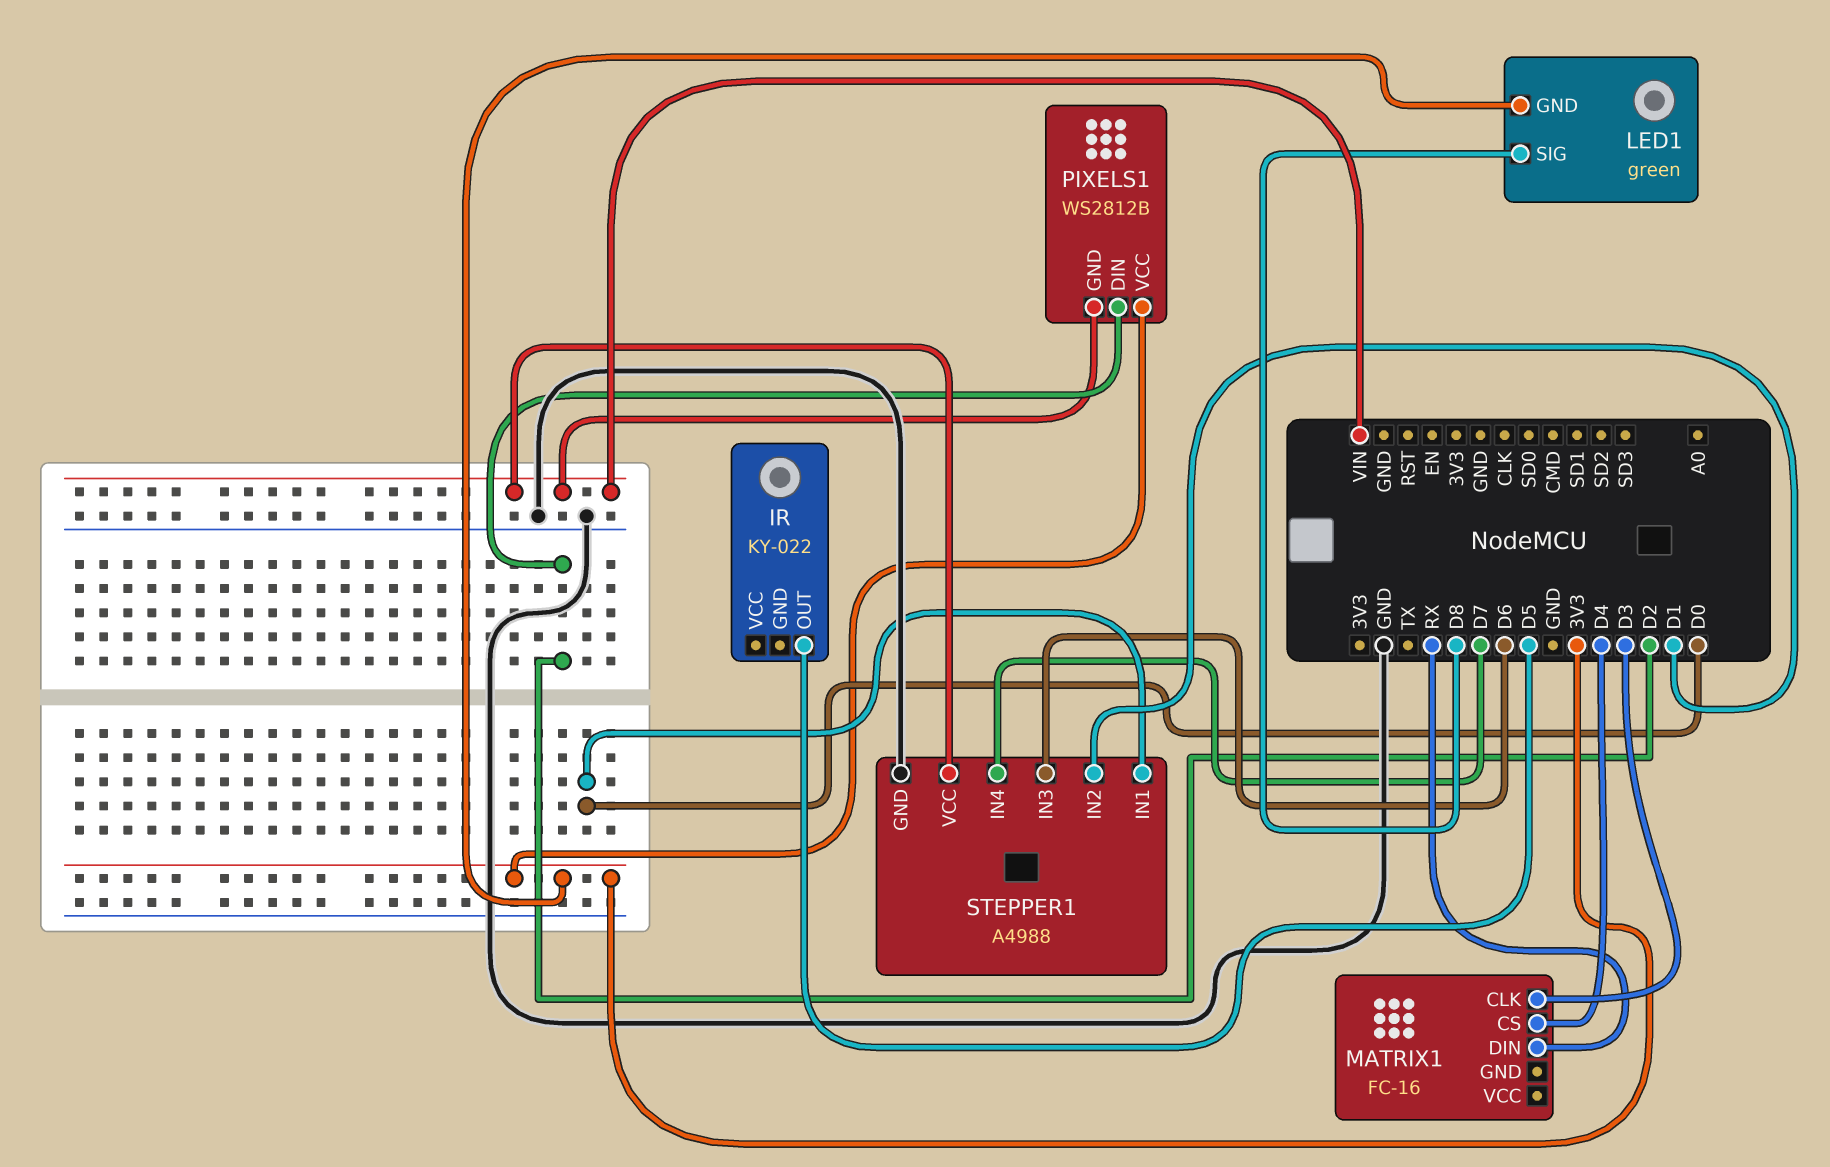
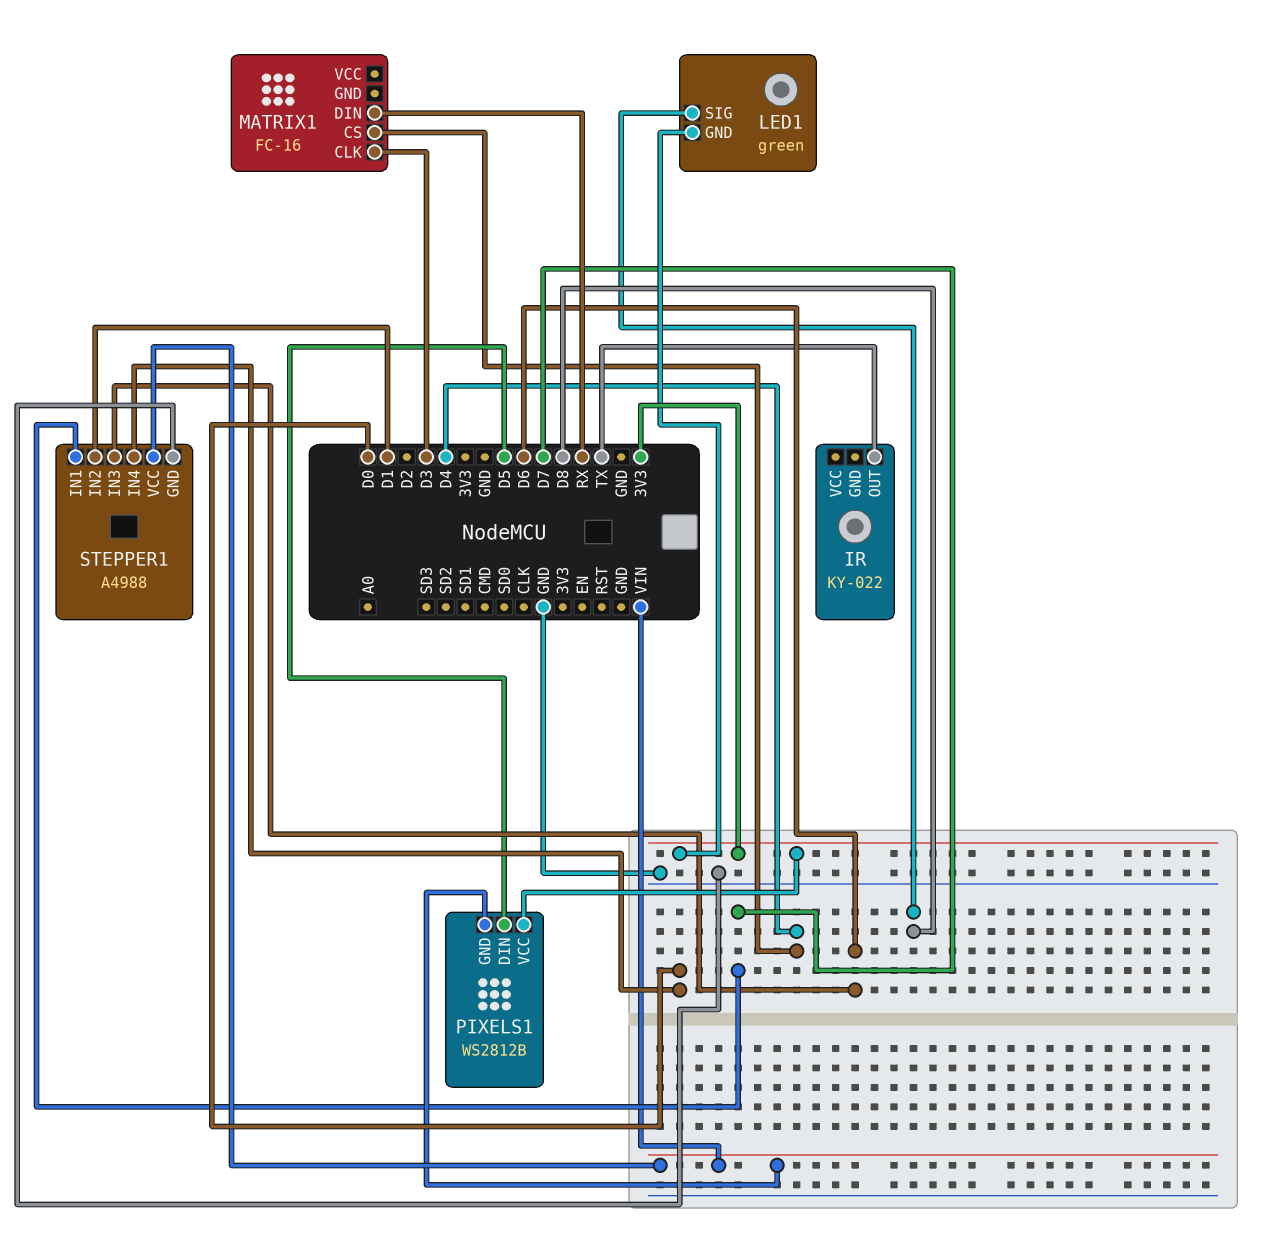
IR pin OUT: D5 -> TX
PIXELS1 pin DIN: D2 -> D5
STEPPER1 pin IN1: D0 -> D7
STEPPER1 pin IN4: D7 -> D0

